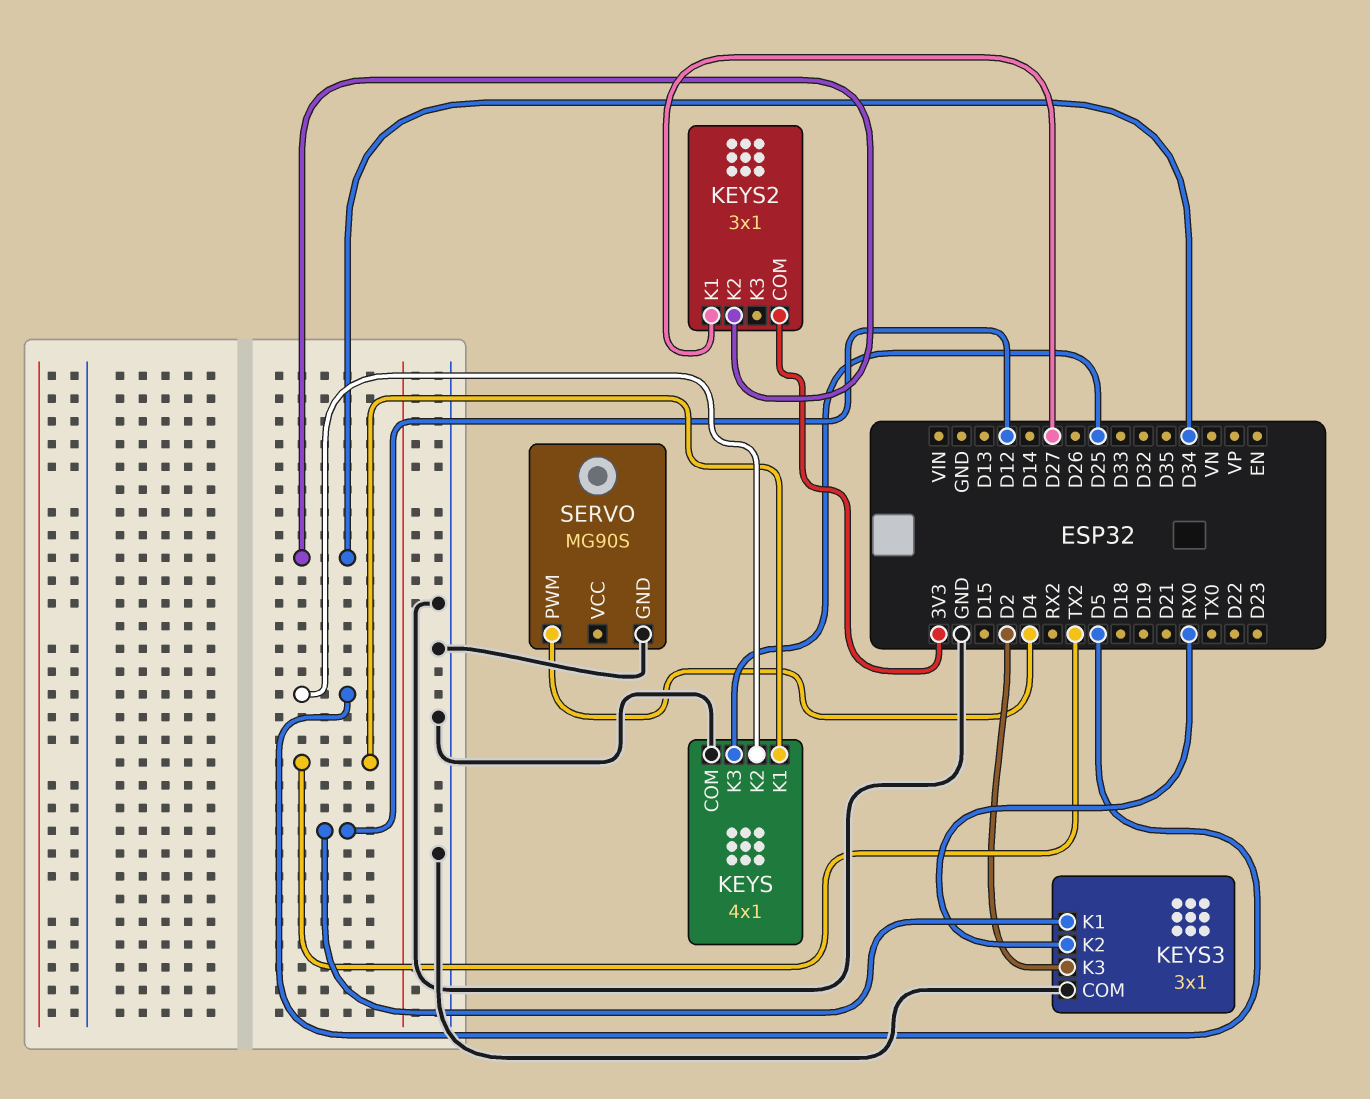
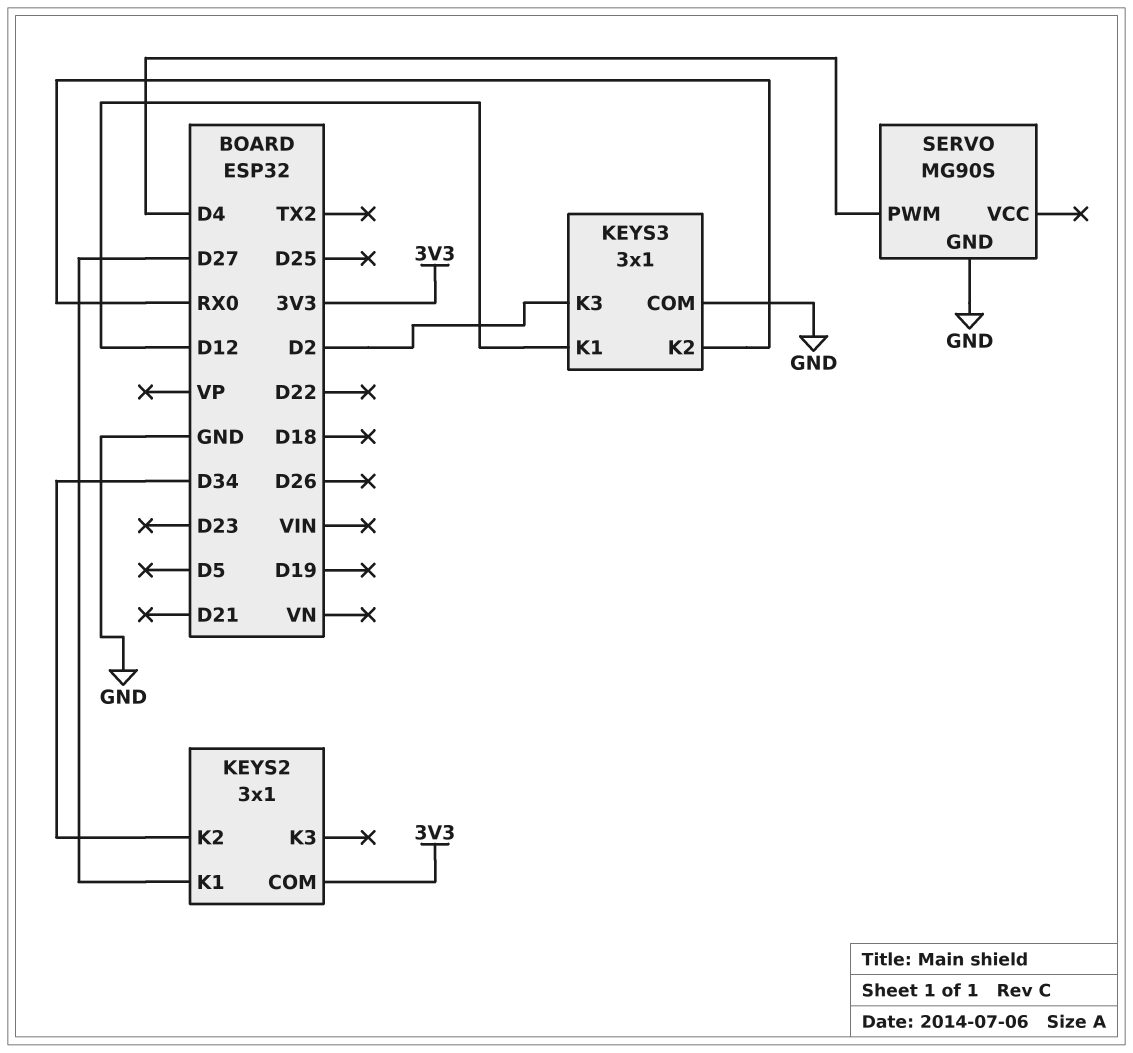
KEYS: 4x1 -> none
KEYS pin COM: GND -> none
KEYS pin K1: TX2 -> none
KEYS pin K2: D5 -> none
KEYS pin K3: D25 -> none

